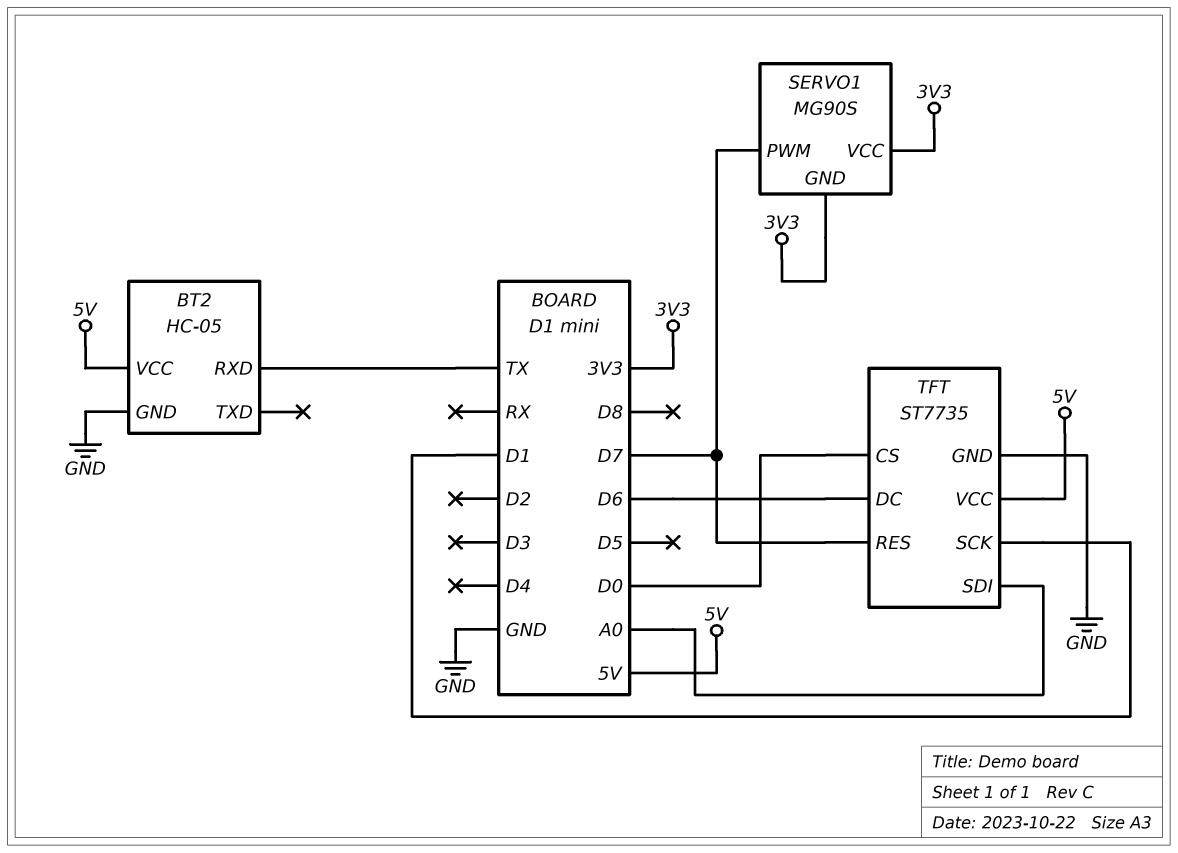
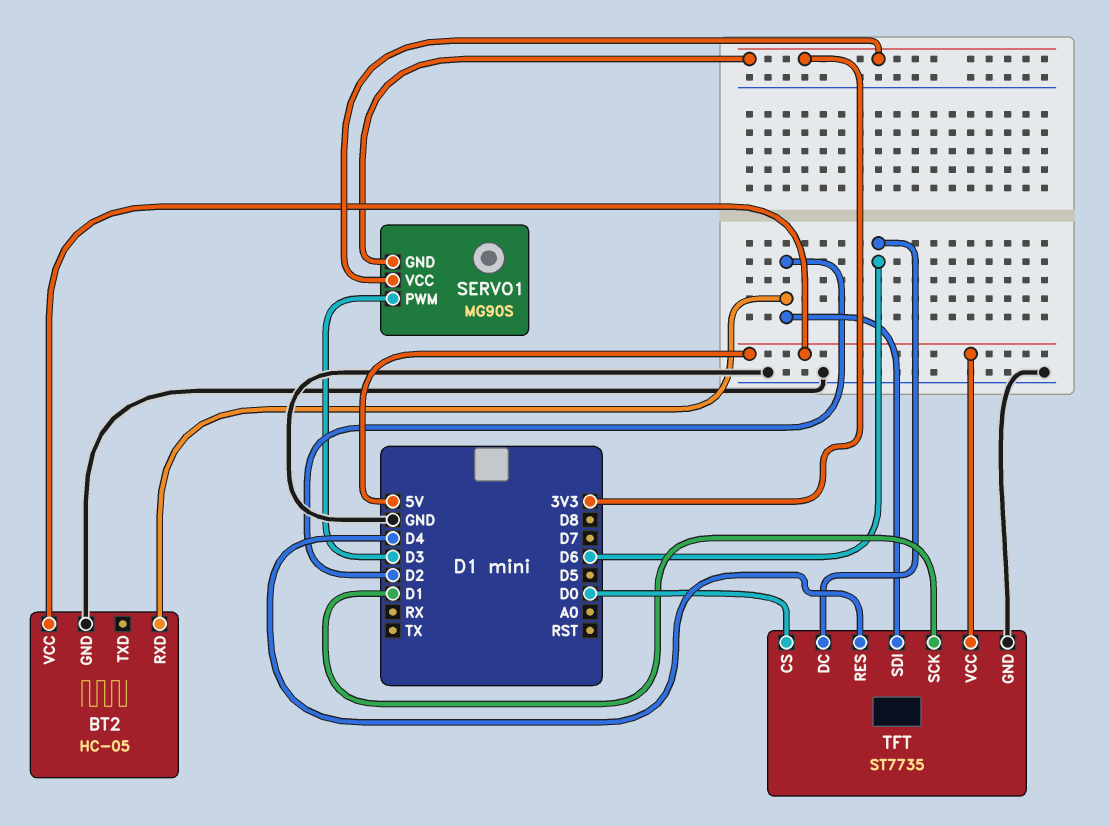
BT2 pin RXD: TX -> D2
SERVO1 pin PWM: D7 -> D3
TFT pin RES: D7 -> D4
TFT pin SDI: A0 -> D2

